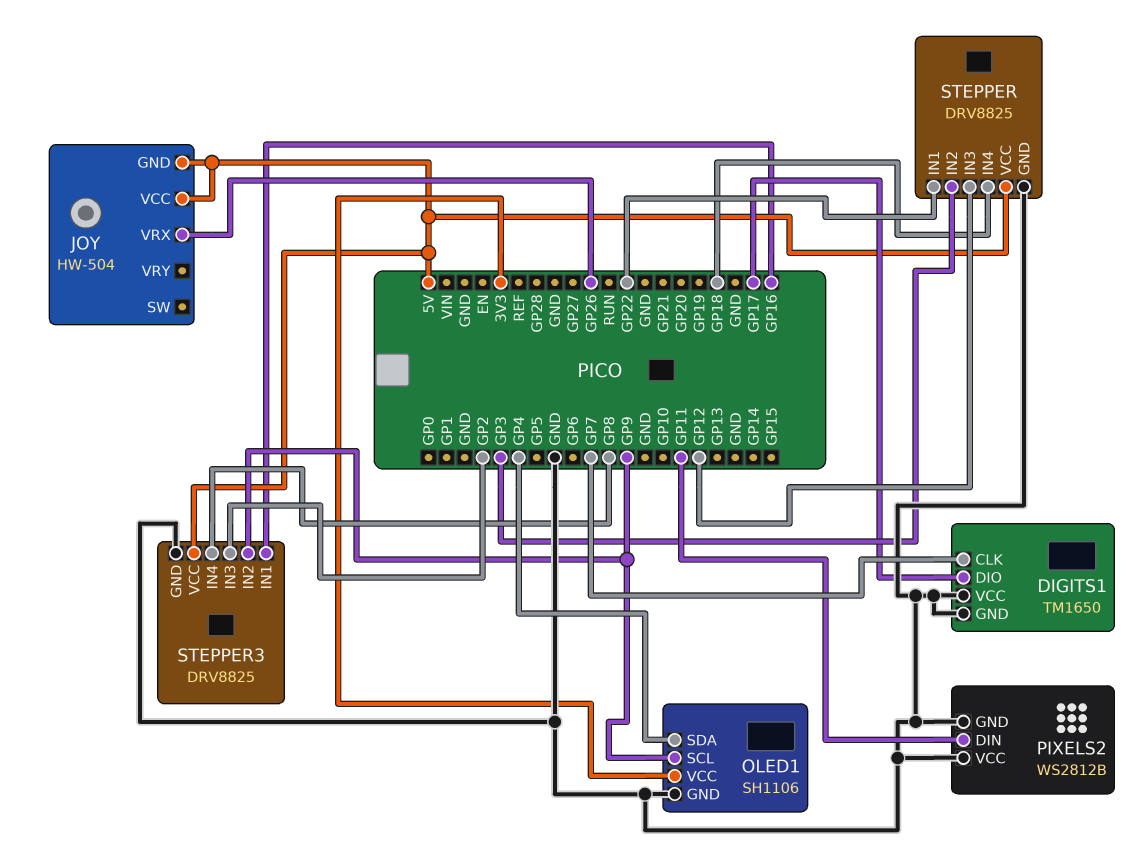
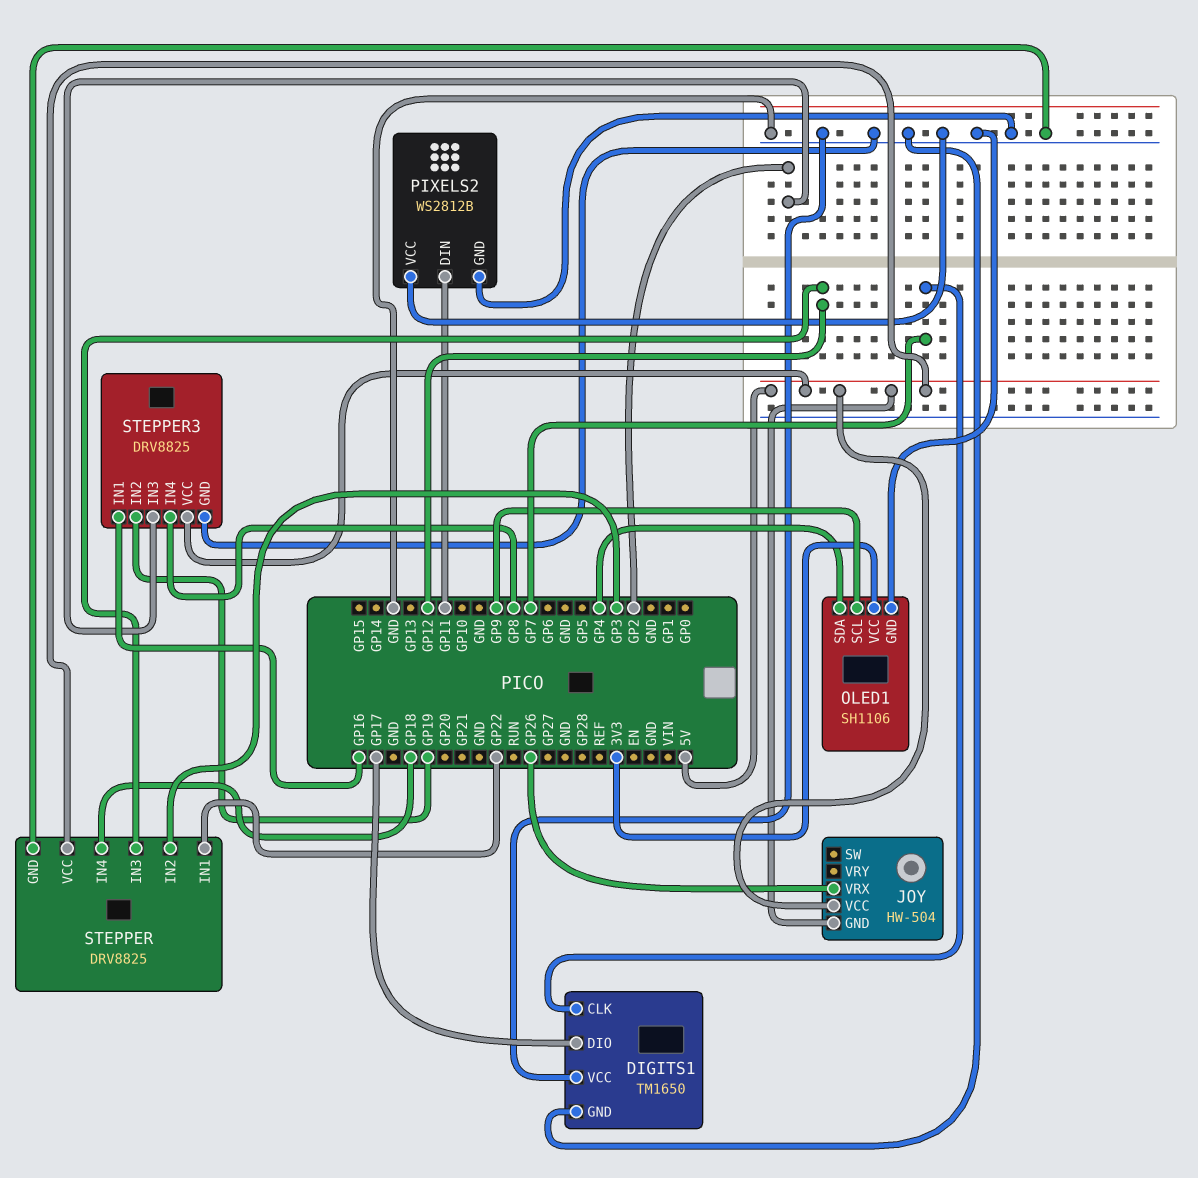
STEPPER3 pin IN2: GP9 -> GP19

